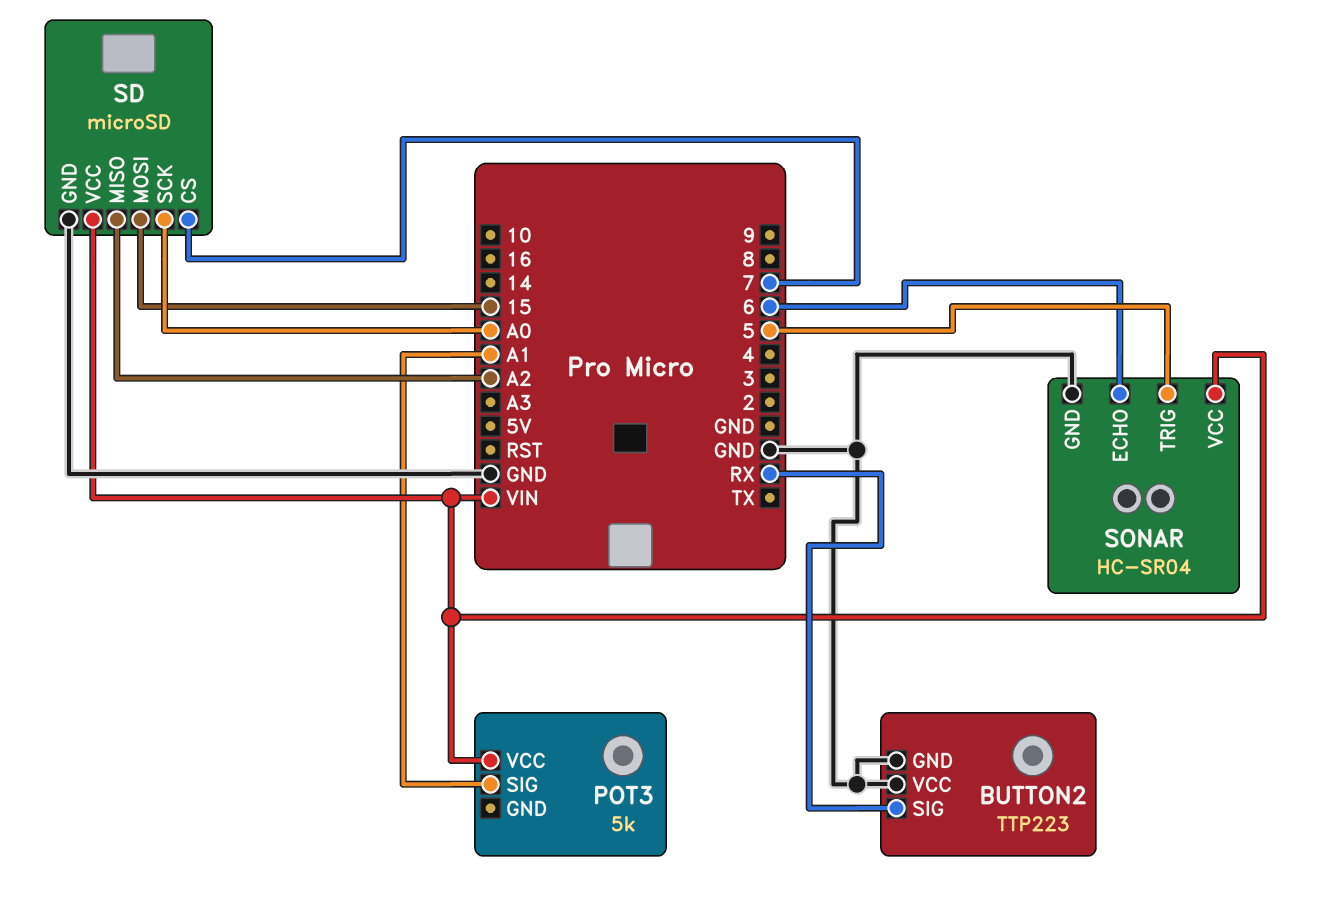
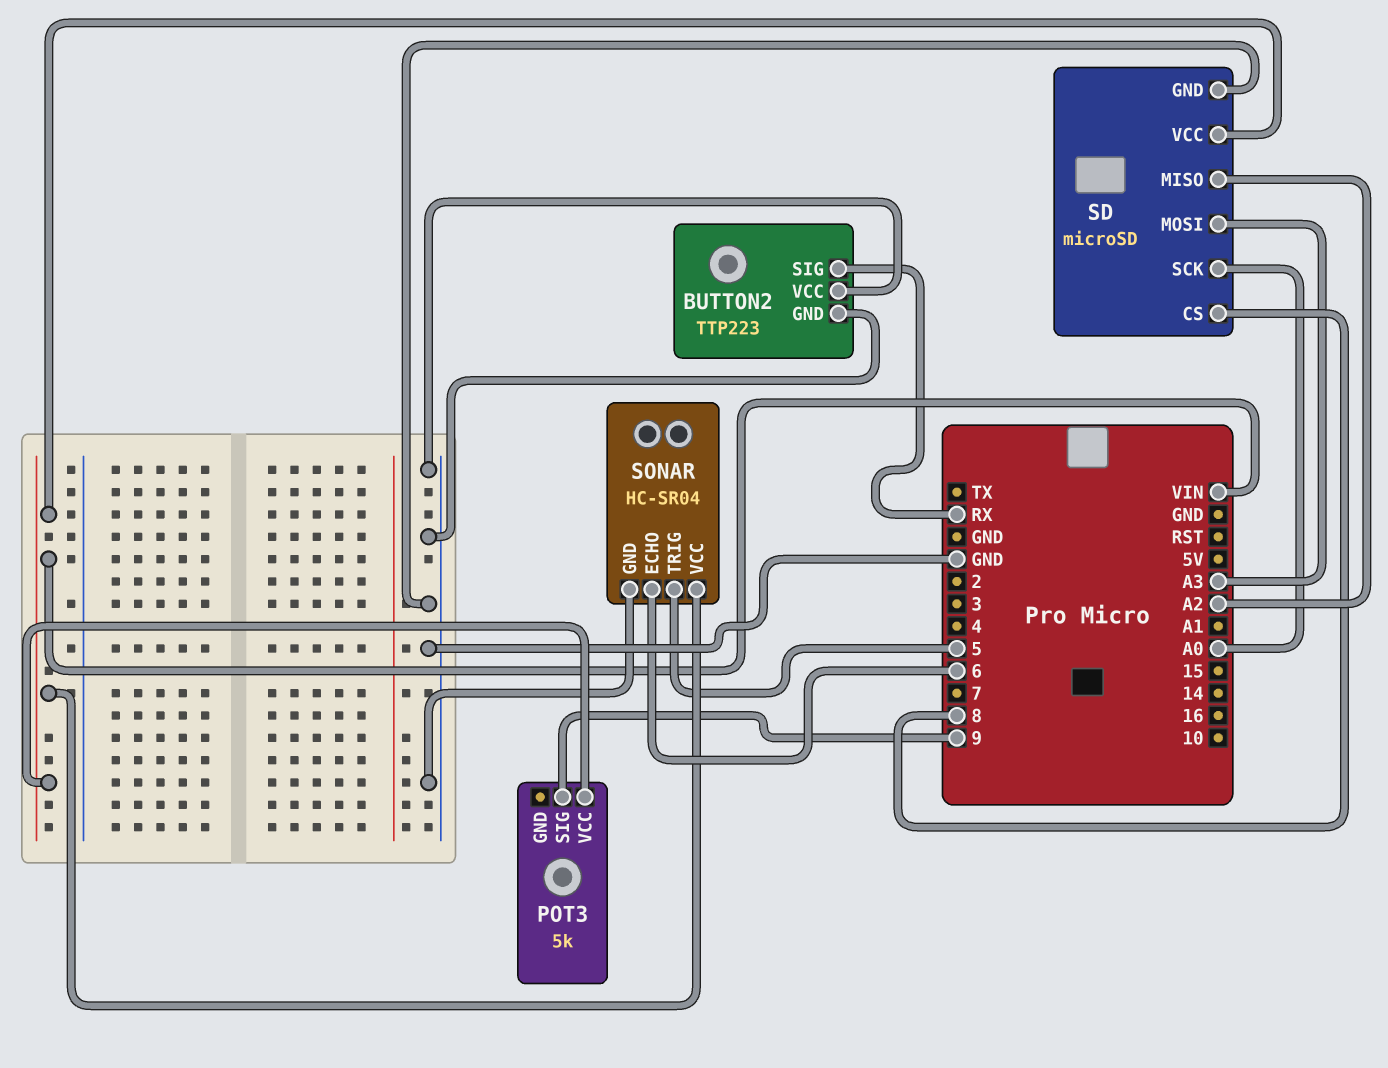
POT3 pin SIG: A1 -> 9
SD pin CS: 7 -> 8
SD pin MOSI: 15 -> A3

